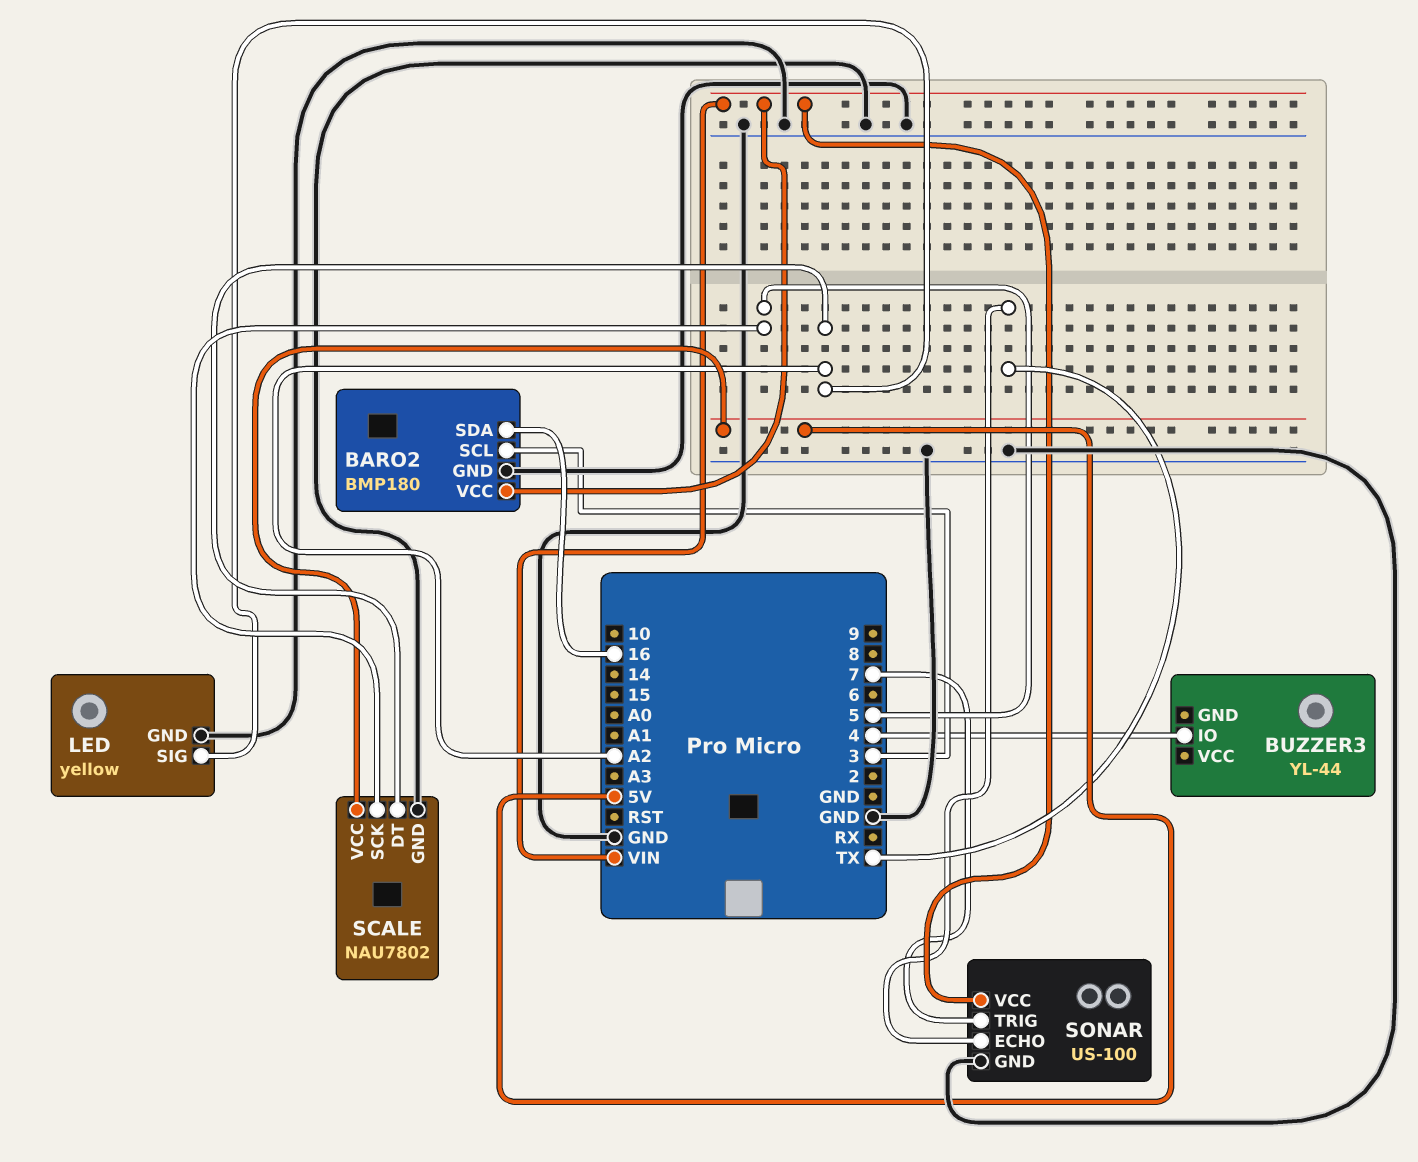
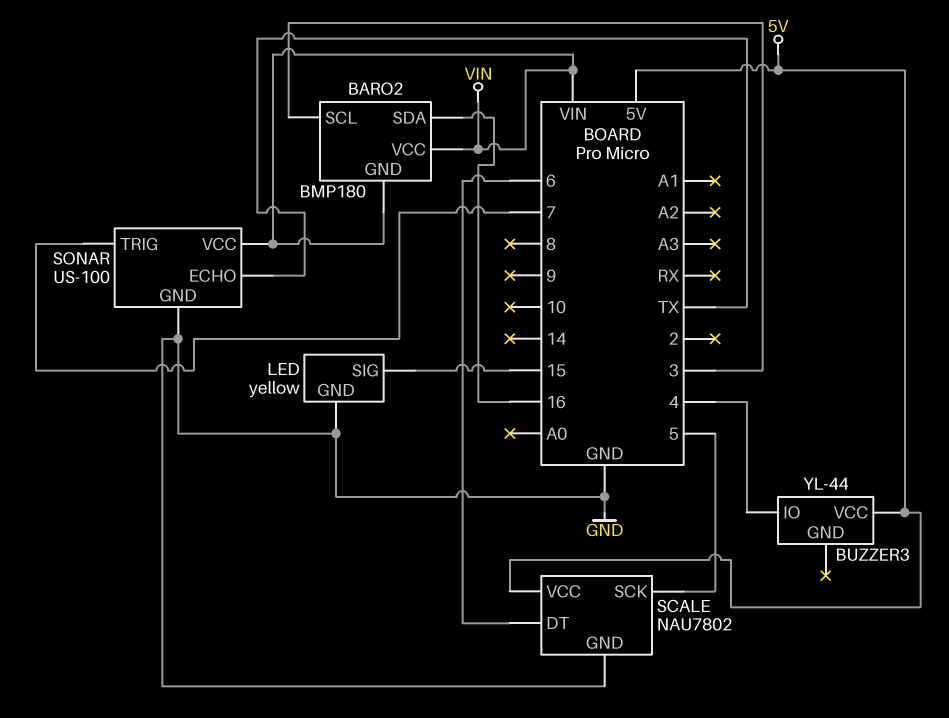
BARO2 pin GND: GND -> VIN
BUZZER3 pin VCC: none -> 5V
LED pin SIG: A2 -> 15
SCALE pin DT: A2 -> 6

